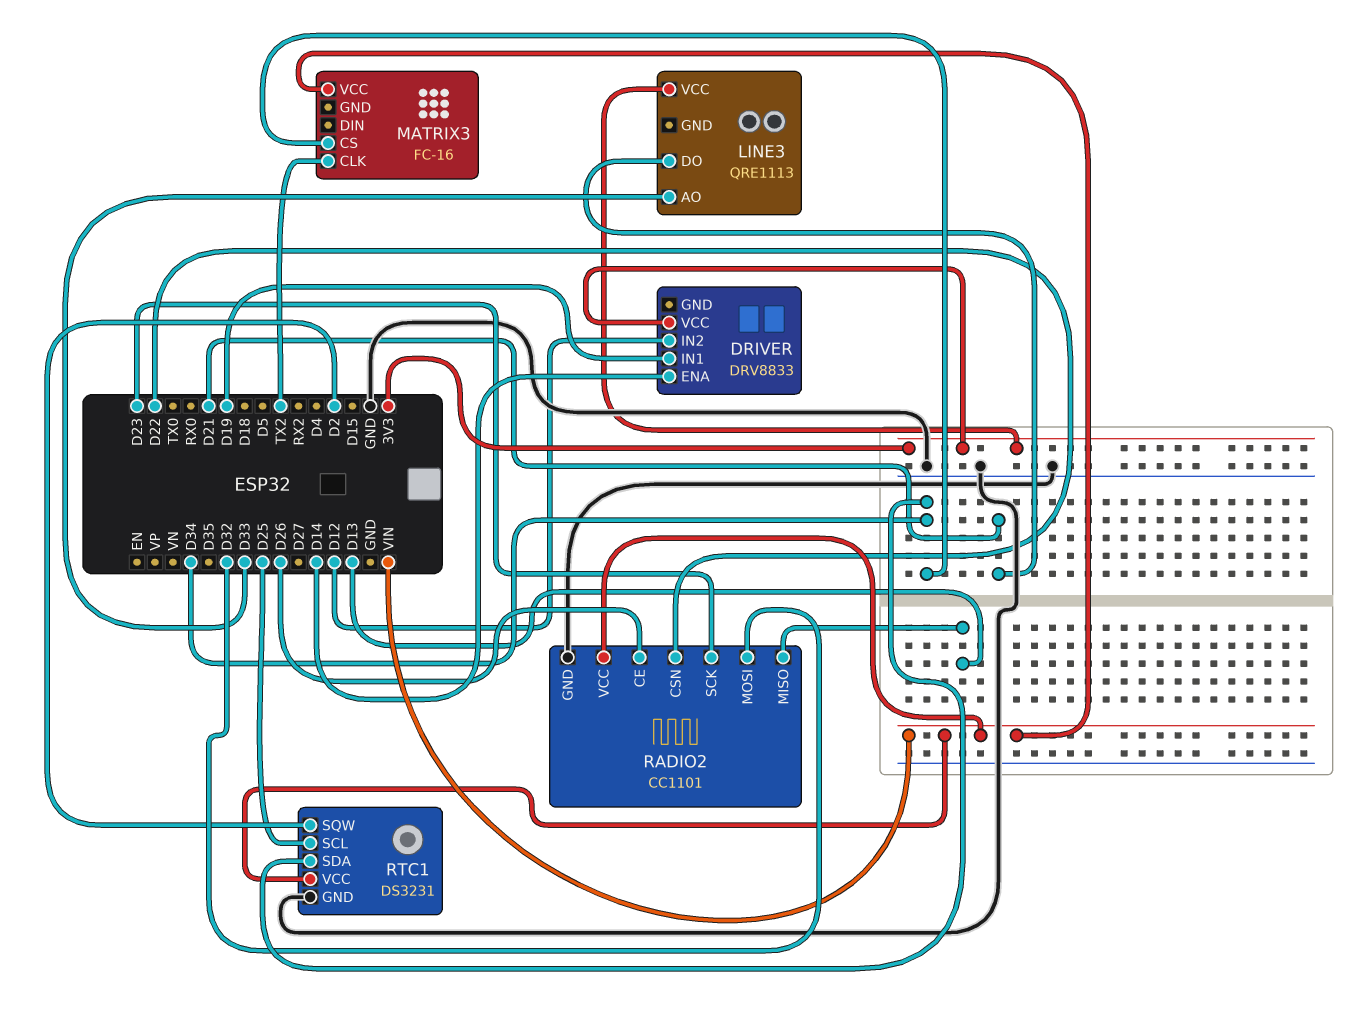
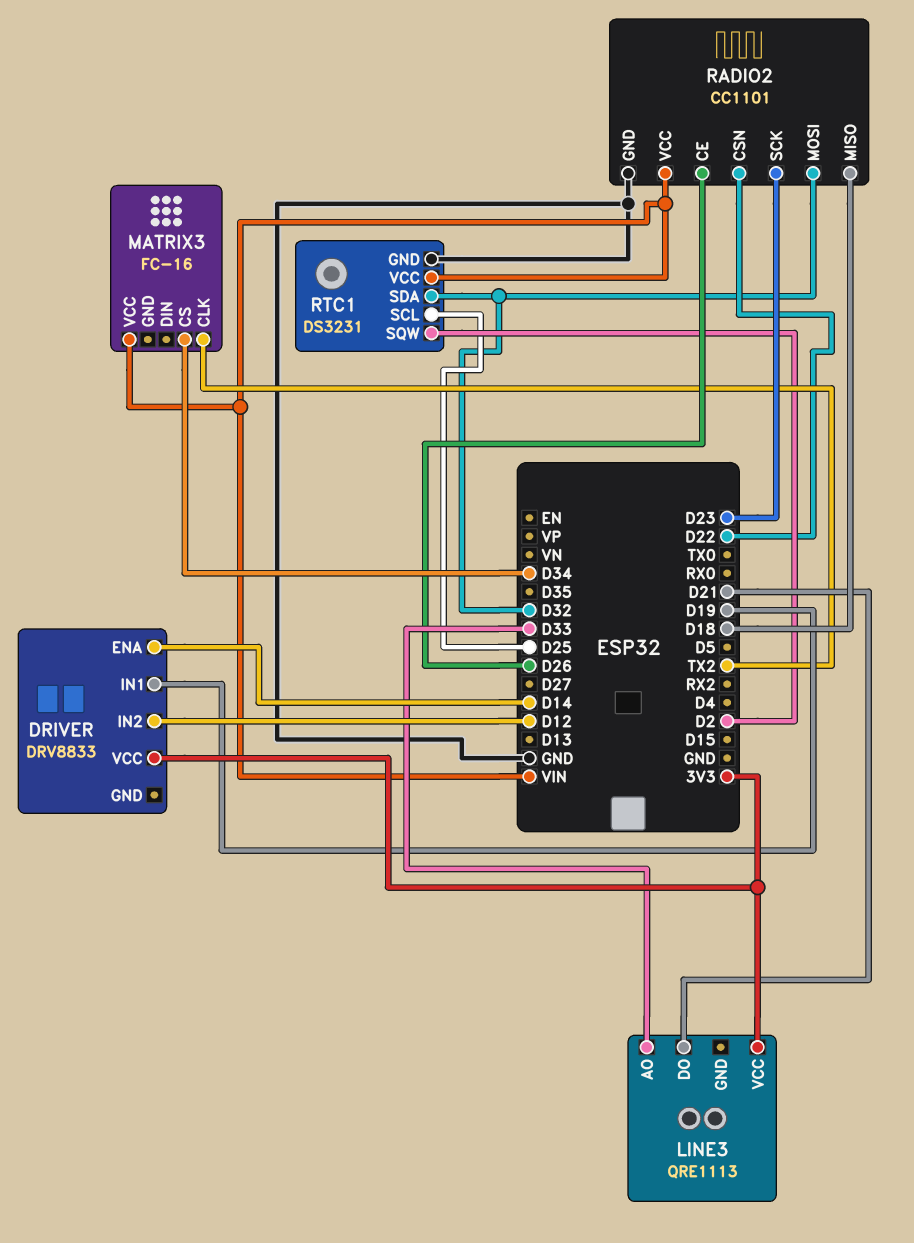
RADIO2 pin MISO: D13 -> D18
RTC1 pin SDA: D34 -> D32

